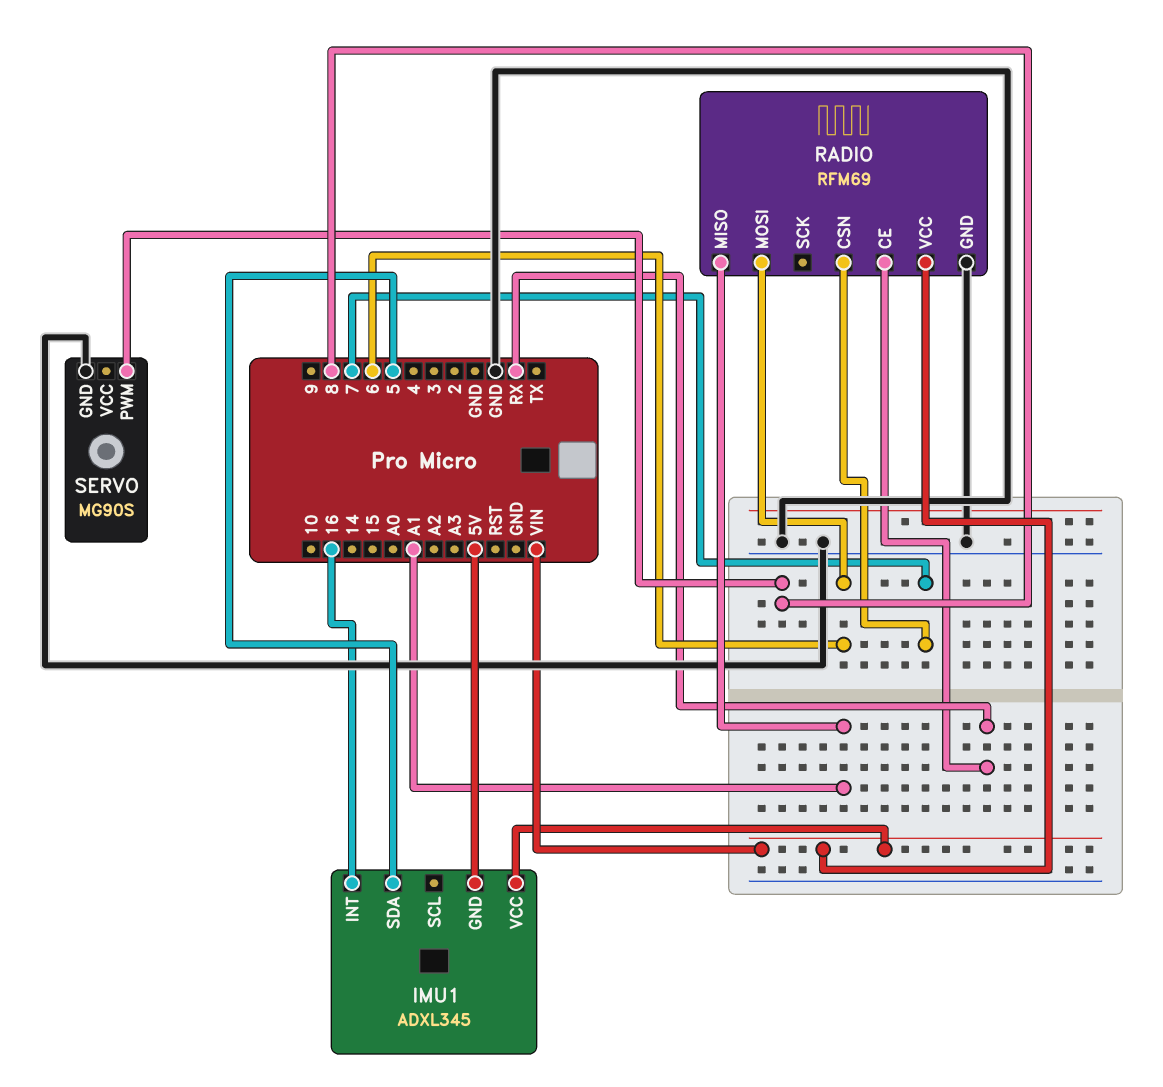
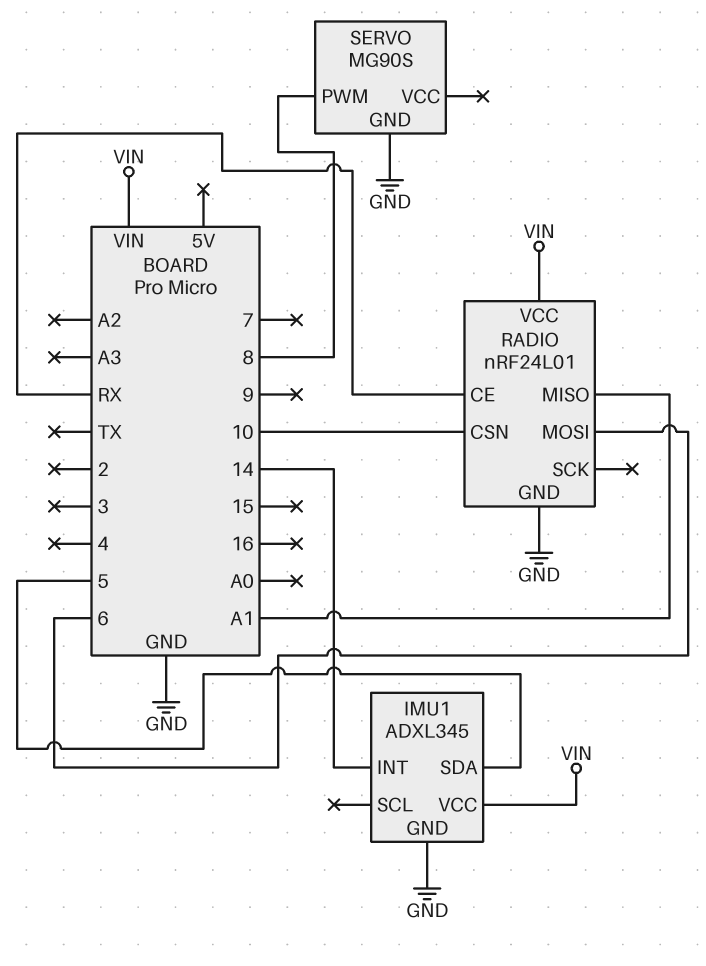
IMU1 pin GND: 5V -> GND
IMU1 pin INT: 16 -> 14
RADIO: RFM69 -> nRF24L01
RADIO pin CSN: 7 -> 10

